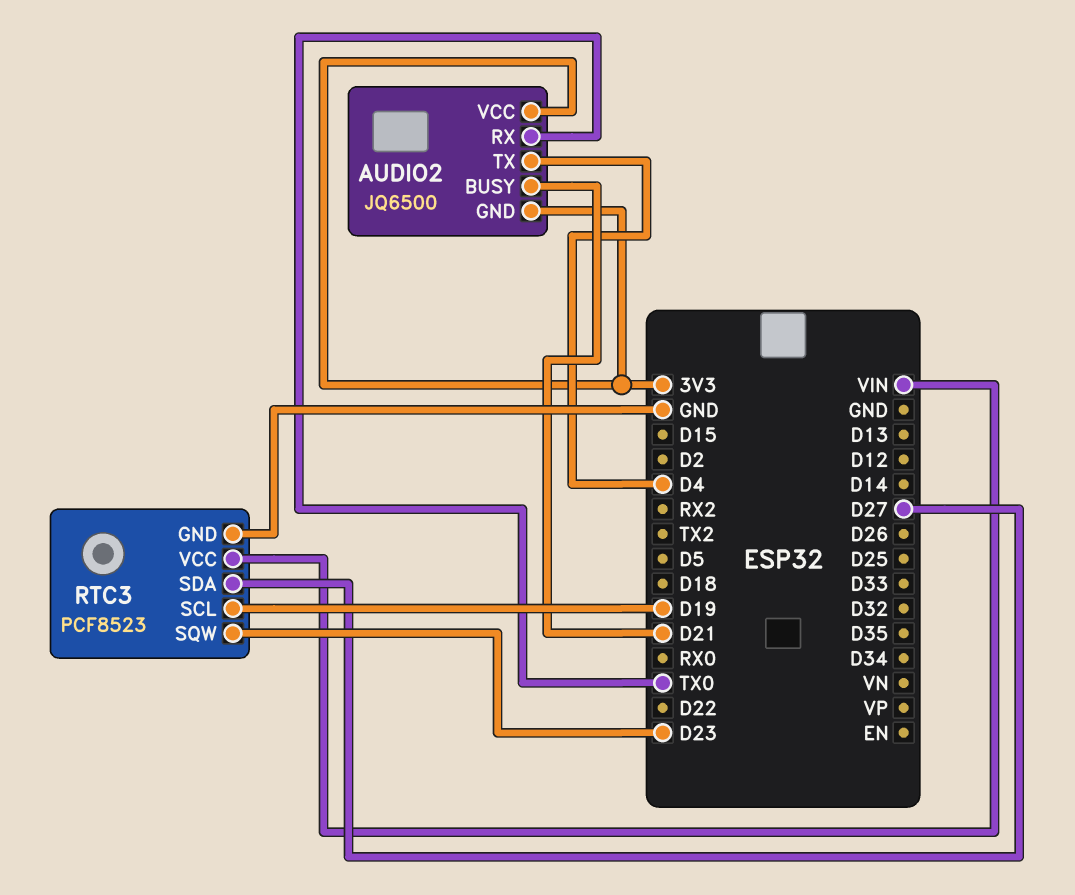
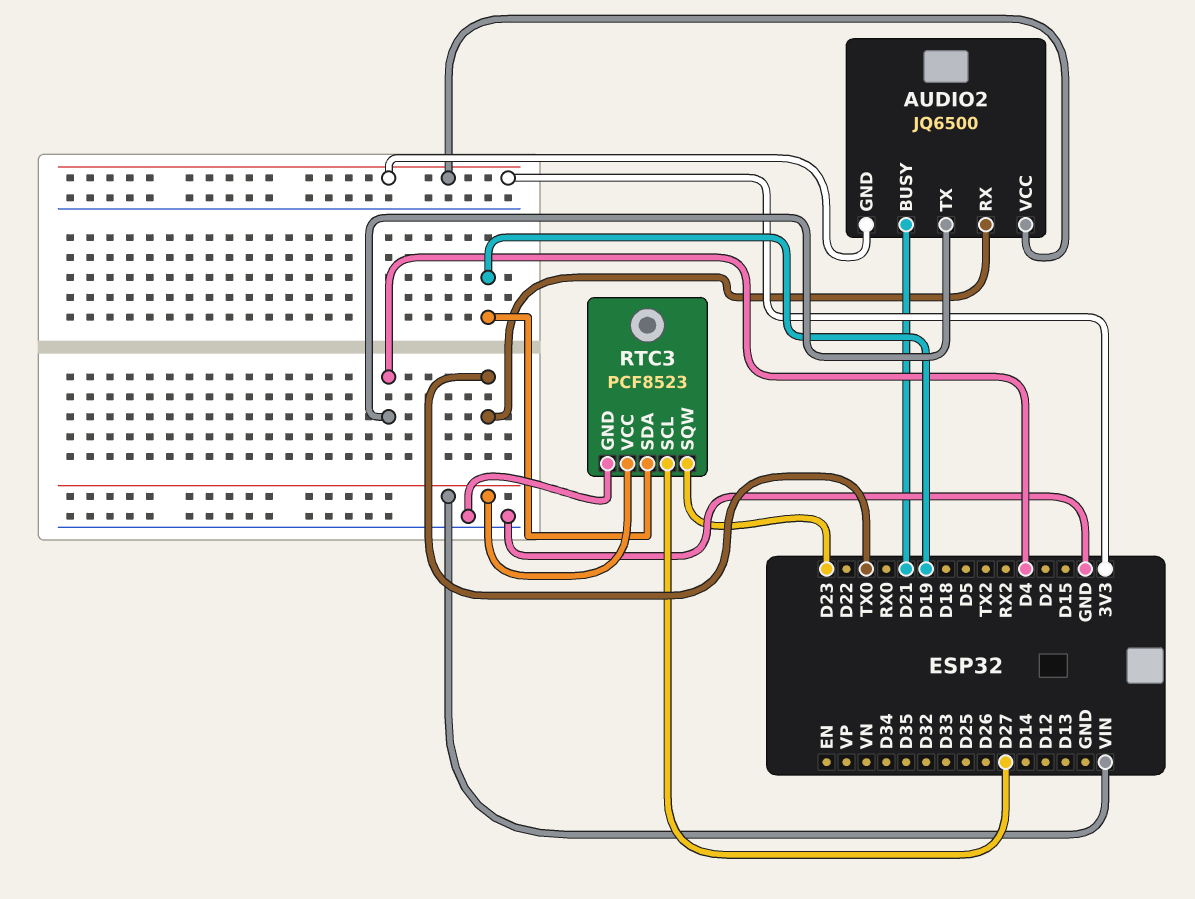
RTC3 pin SCL: D19 -> D27
RTC3 pin SDA: D27 -> D19

